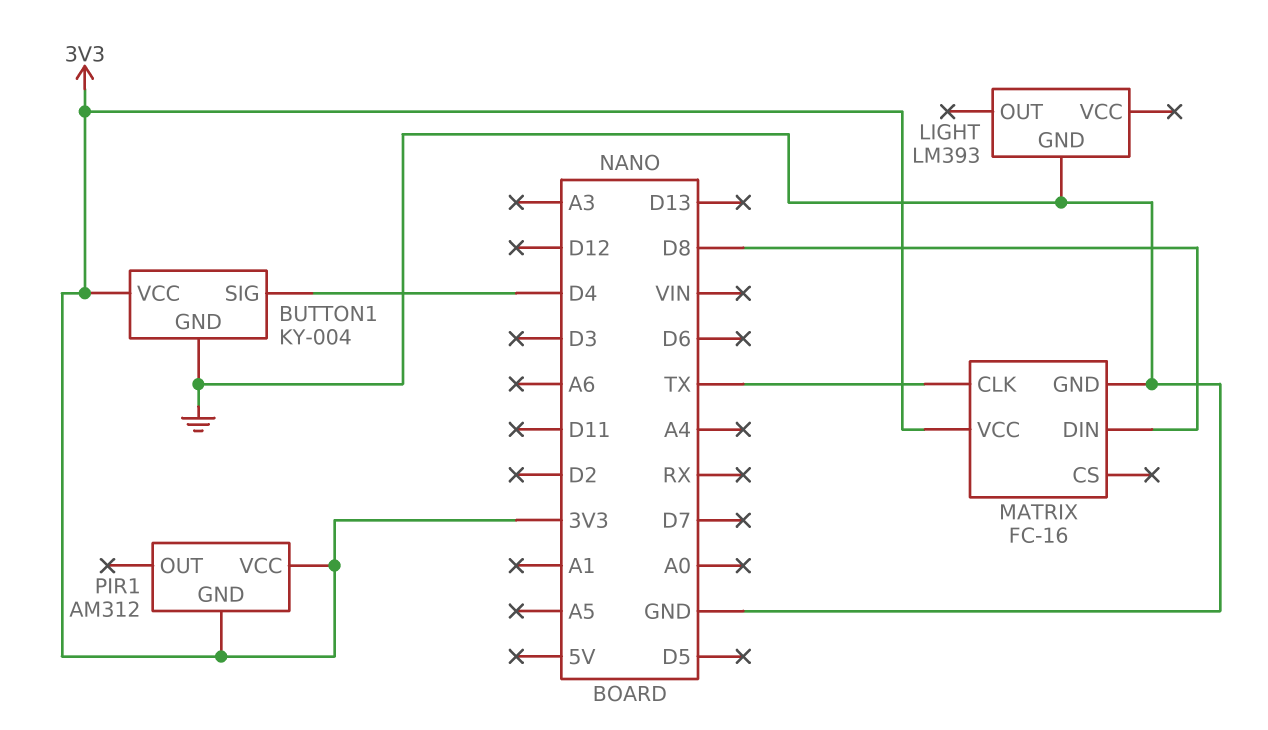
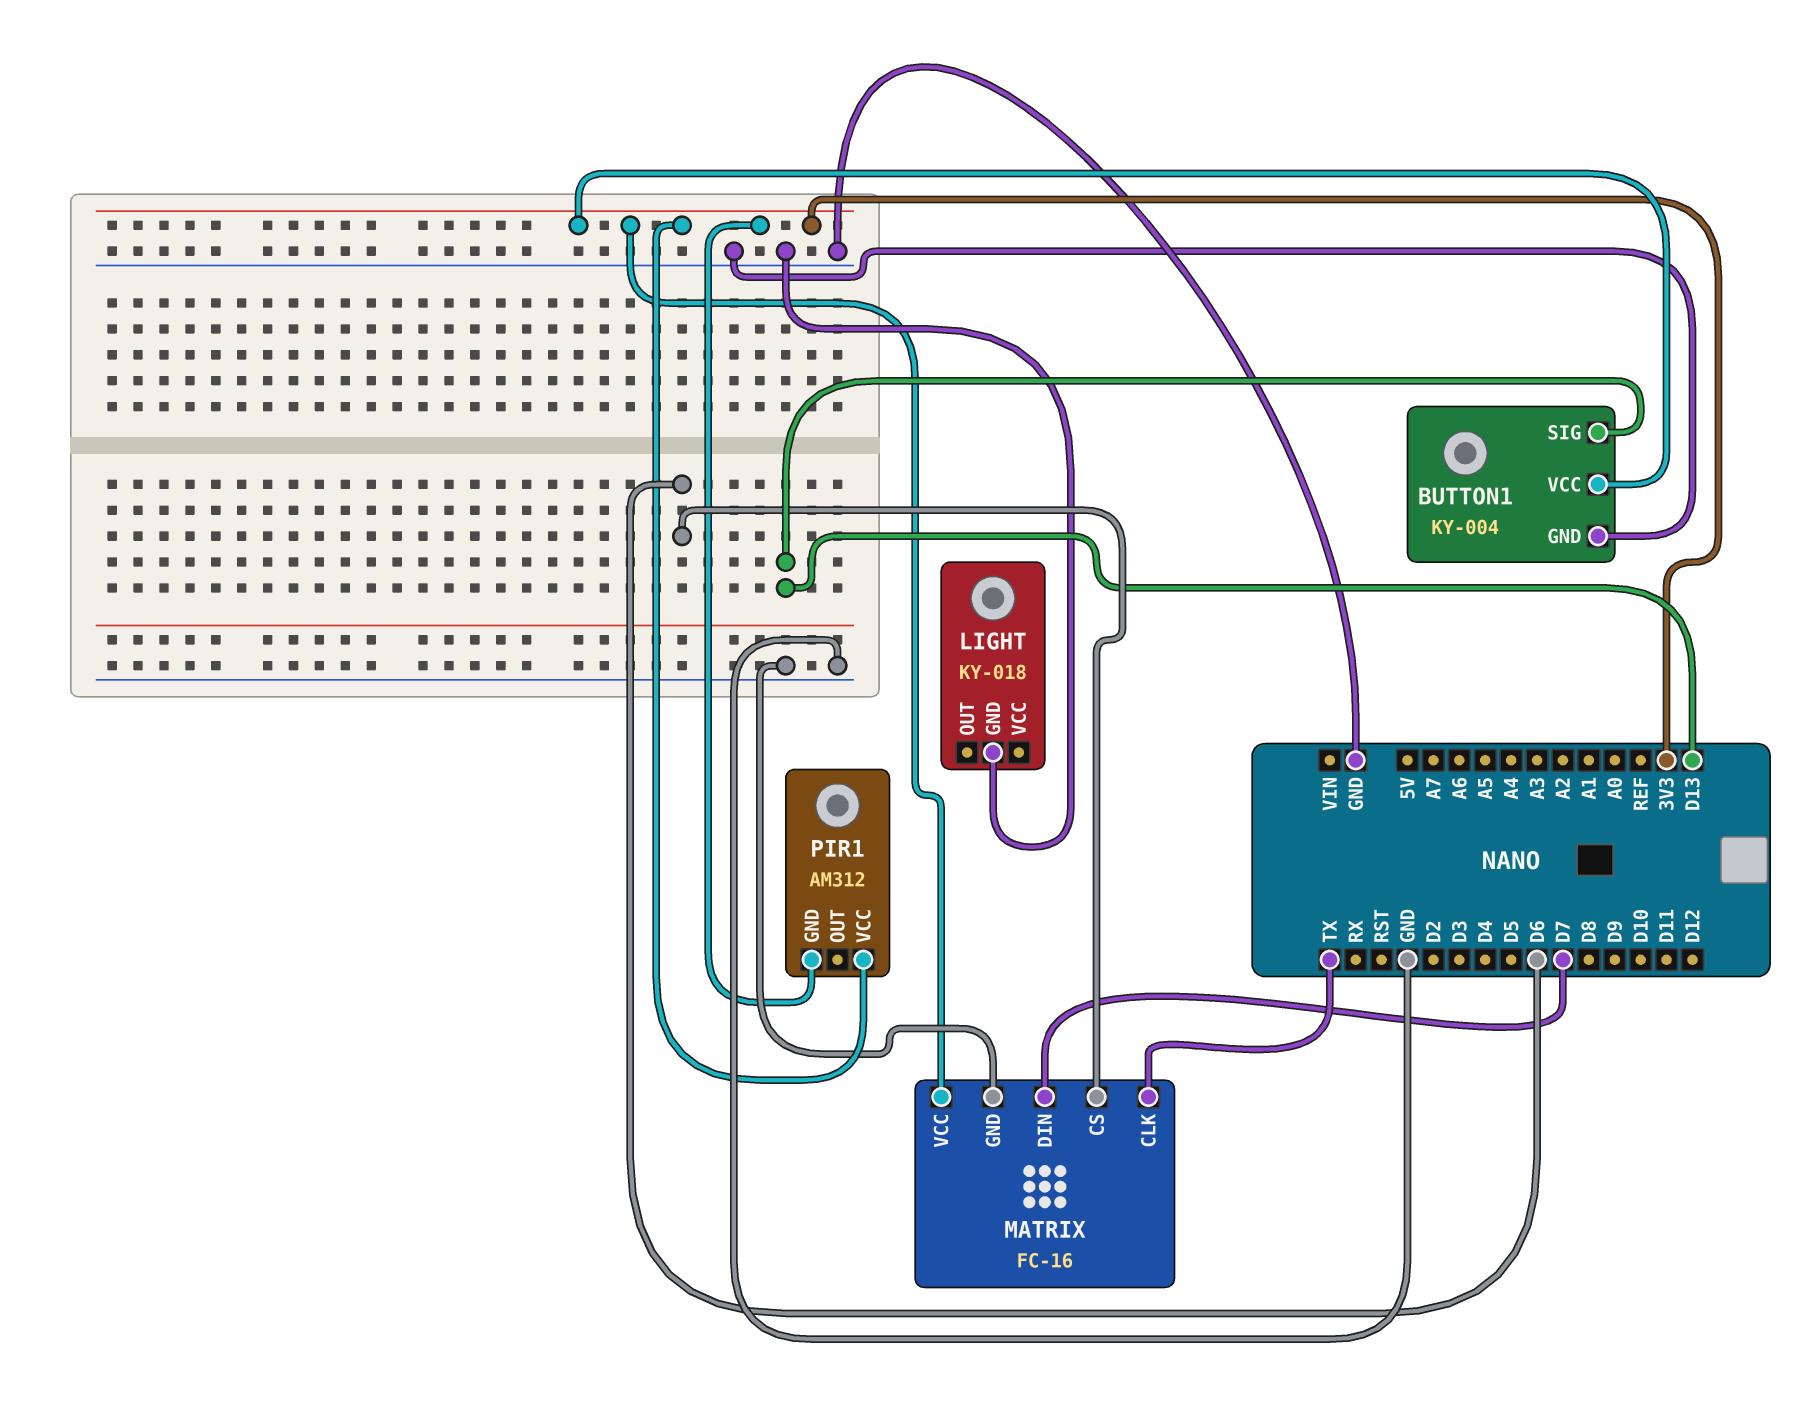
BUTTON1 pin SIG: D4 -> D13
LIGHT: LM393 -> KY-018
MATRIX pin CS: none -> D6
MATRIX pin DIN: D8 -> D7

